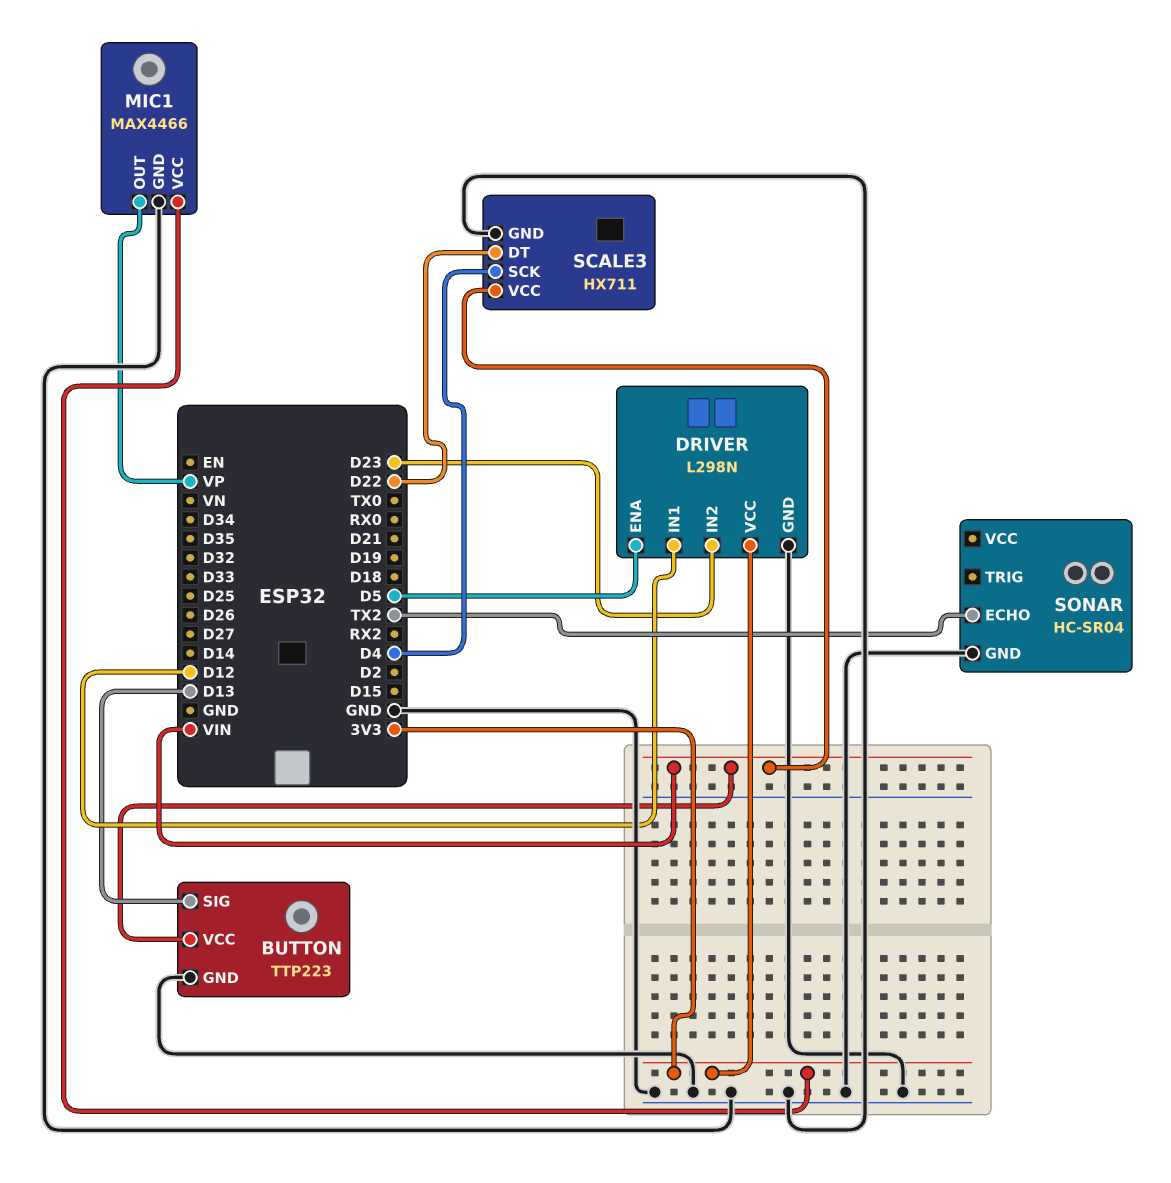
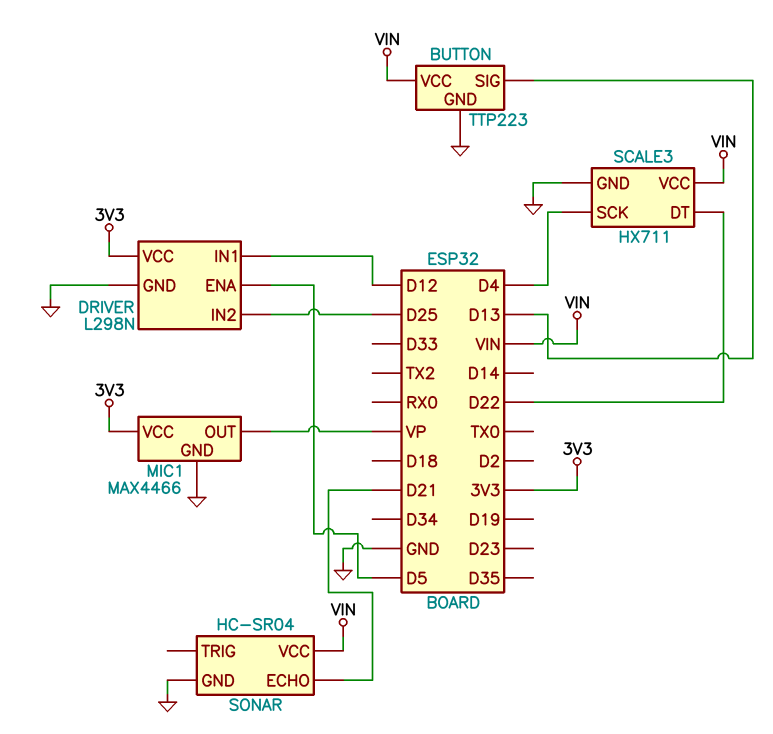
DRIVER pin IN2: D23 -> D25
SONAR pin ECHO: TX2 -> D21
SONAR pin VCC: none -> VIN

